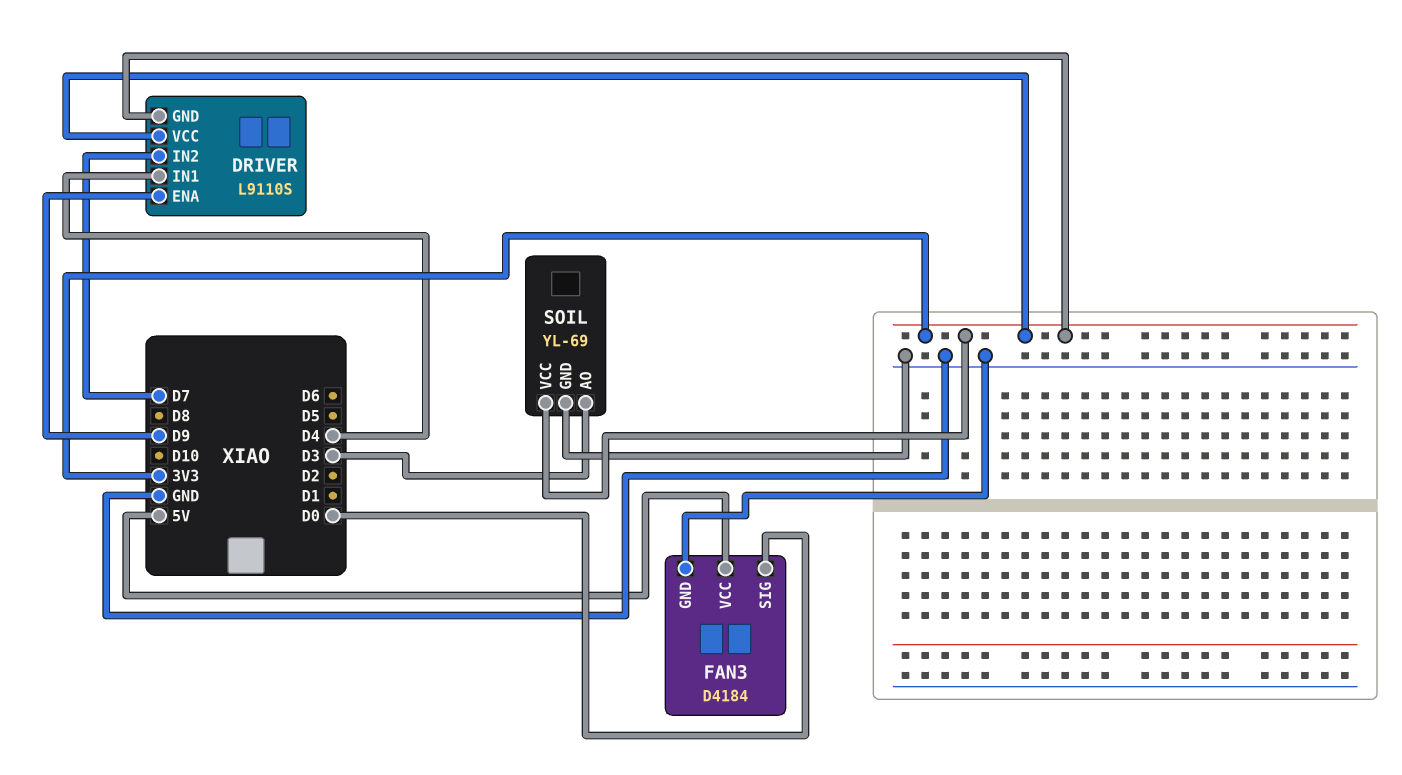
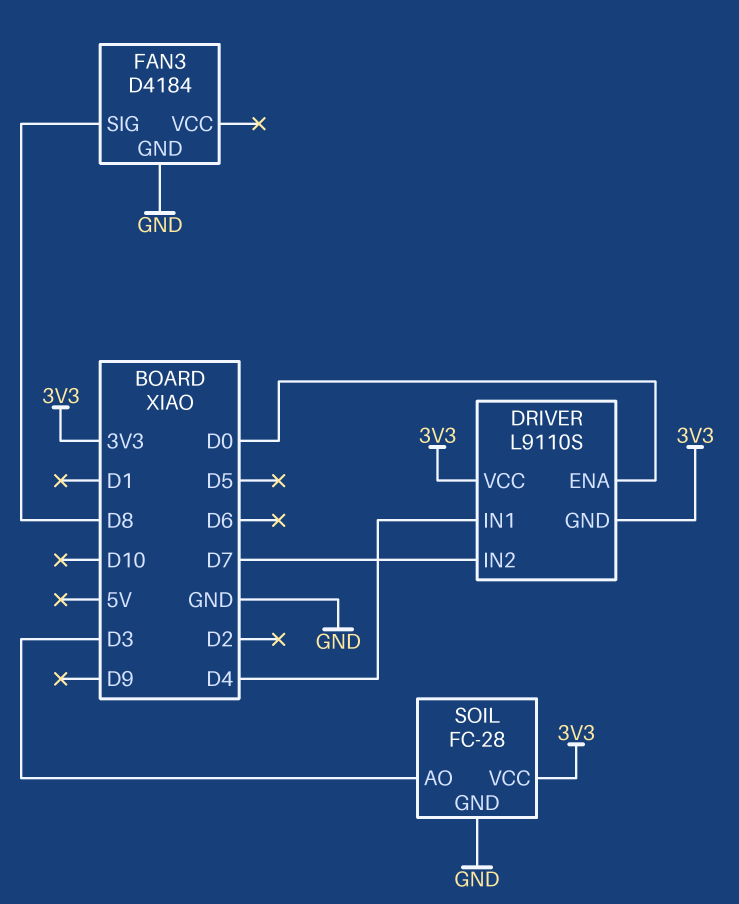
DRIVER pin ENA: D9 -> D0
FAN3 pin SIG: D0 -> D8
FAN3 pin VCC: 5V -> none
SOIL: YL-69 -> FC-28

